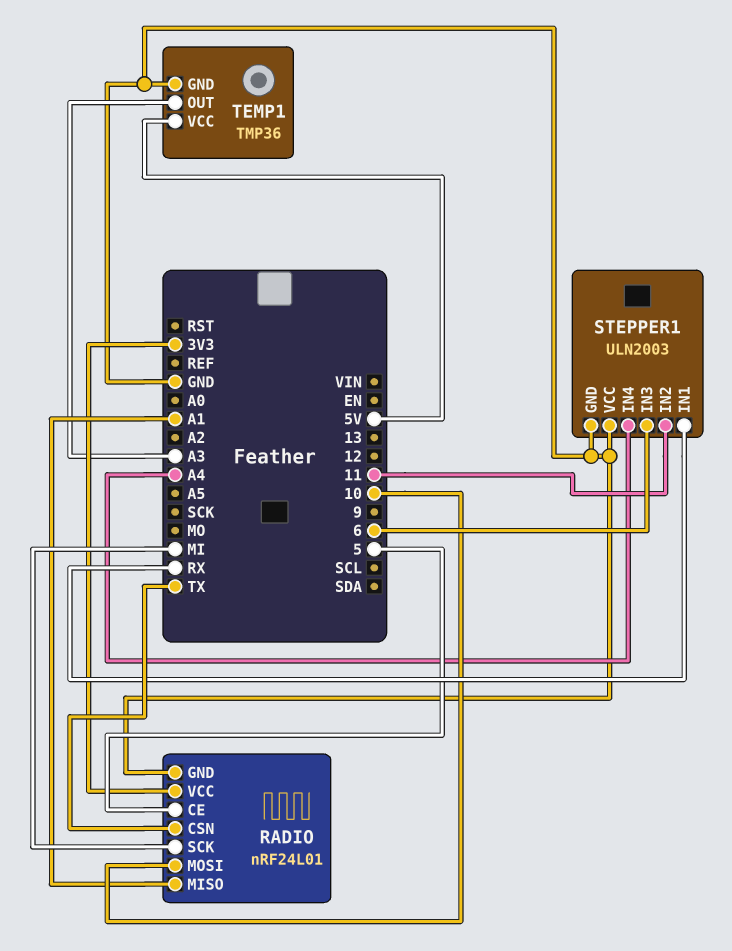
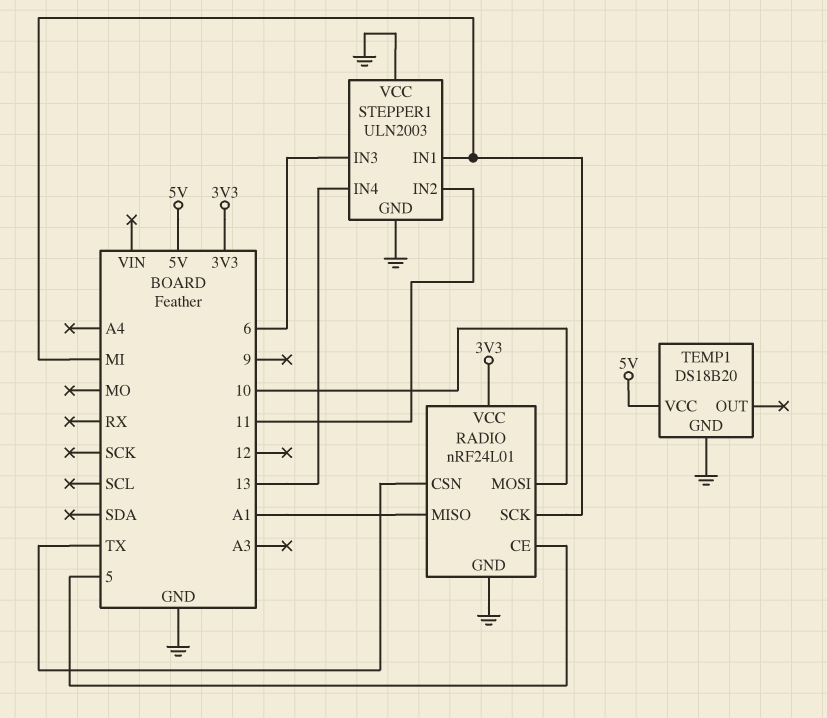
STEPPER1 pin IN1: RX -> MI
STEPPER1 pin IN4: A4 -> 13
TEMP1: TMP36 -> DS18B20
TEMP1 pin OUT: A3 -> none

